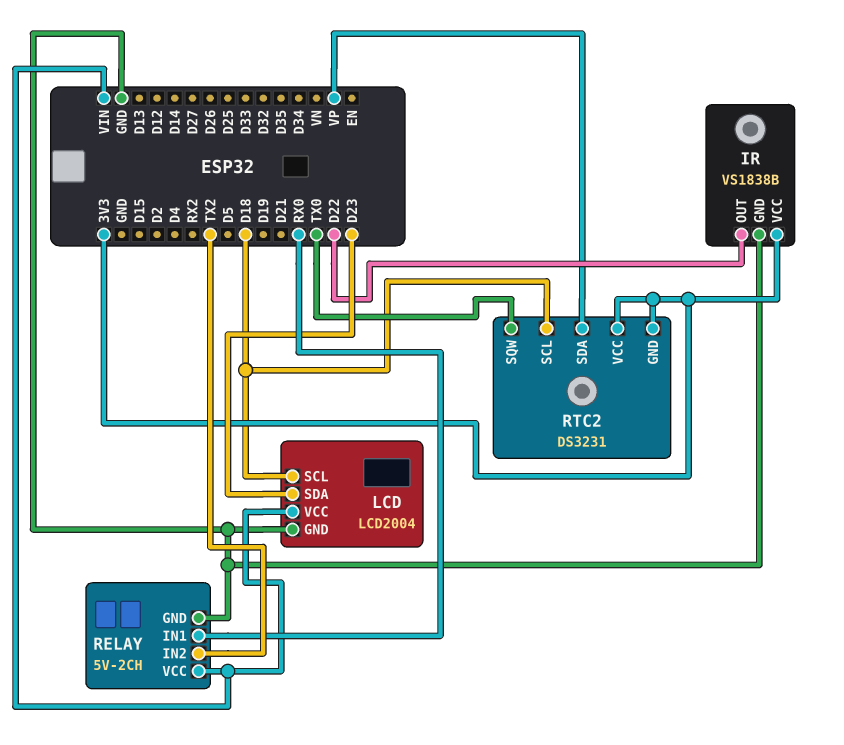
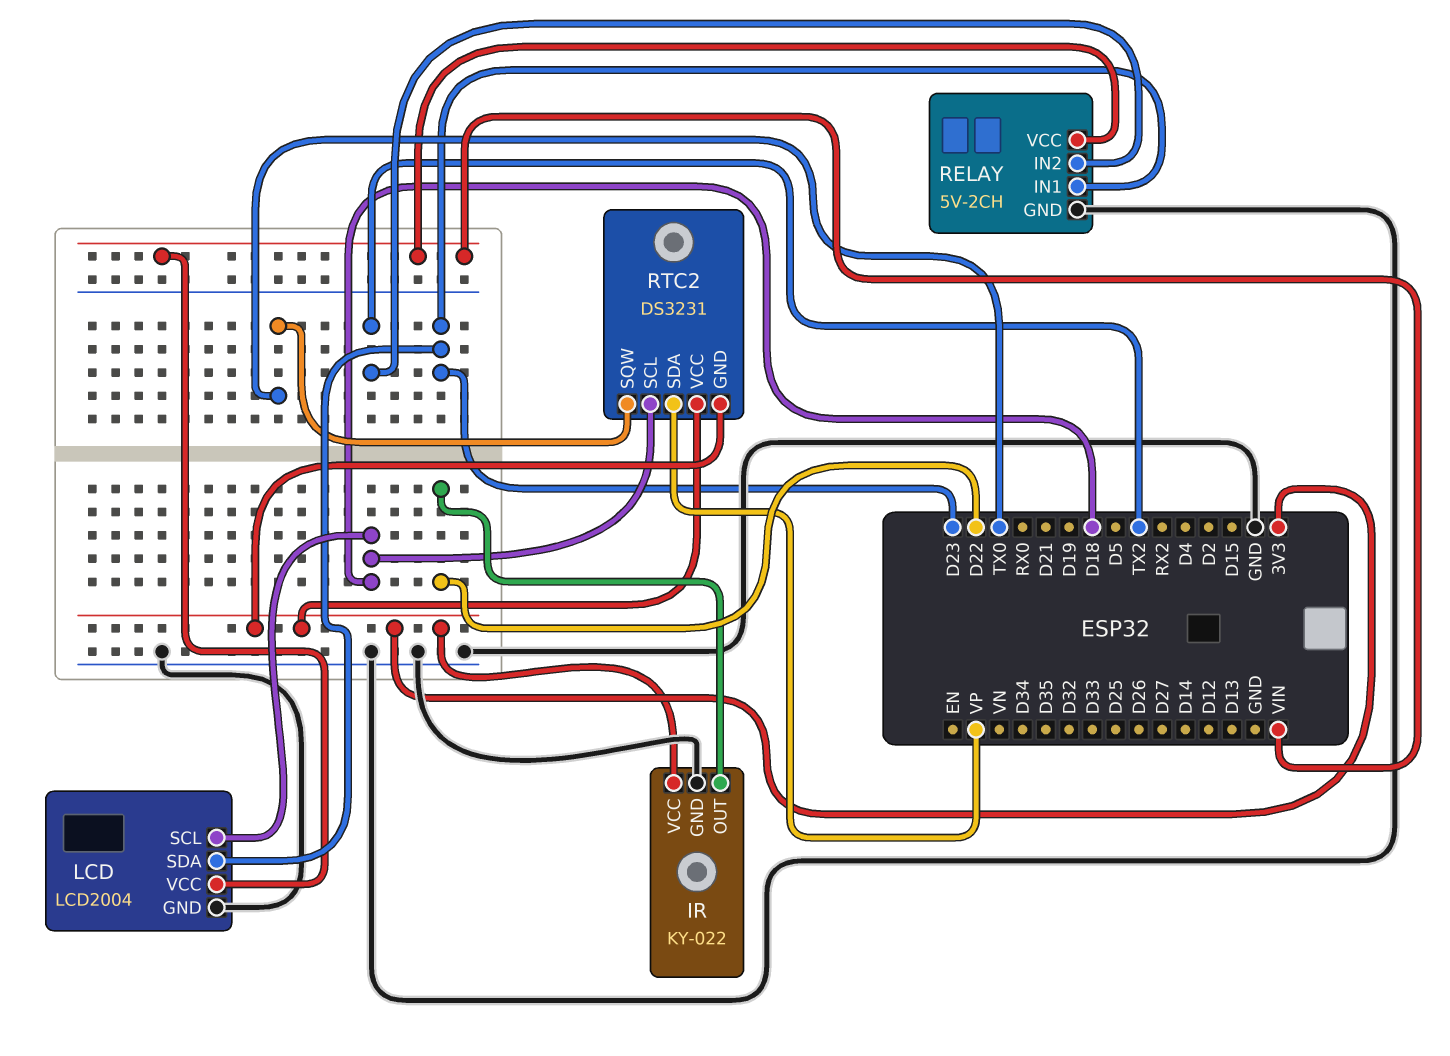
IR: VS1838B -> KY-022
RELAY pin IN1: RX0 -> D23

